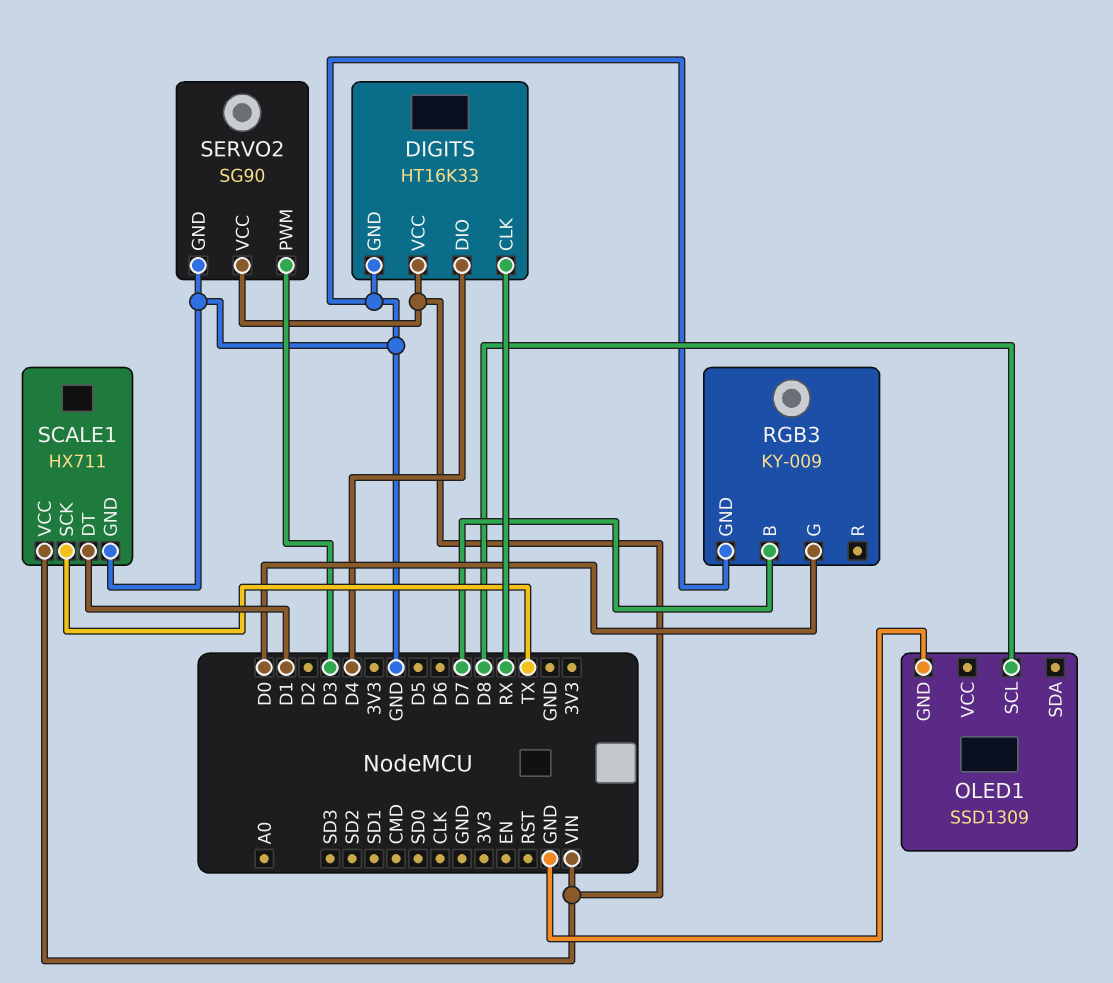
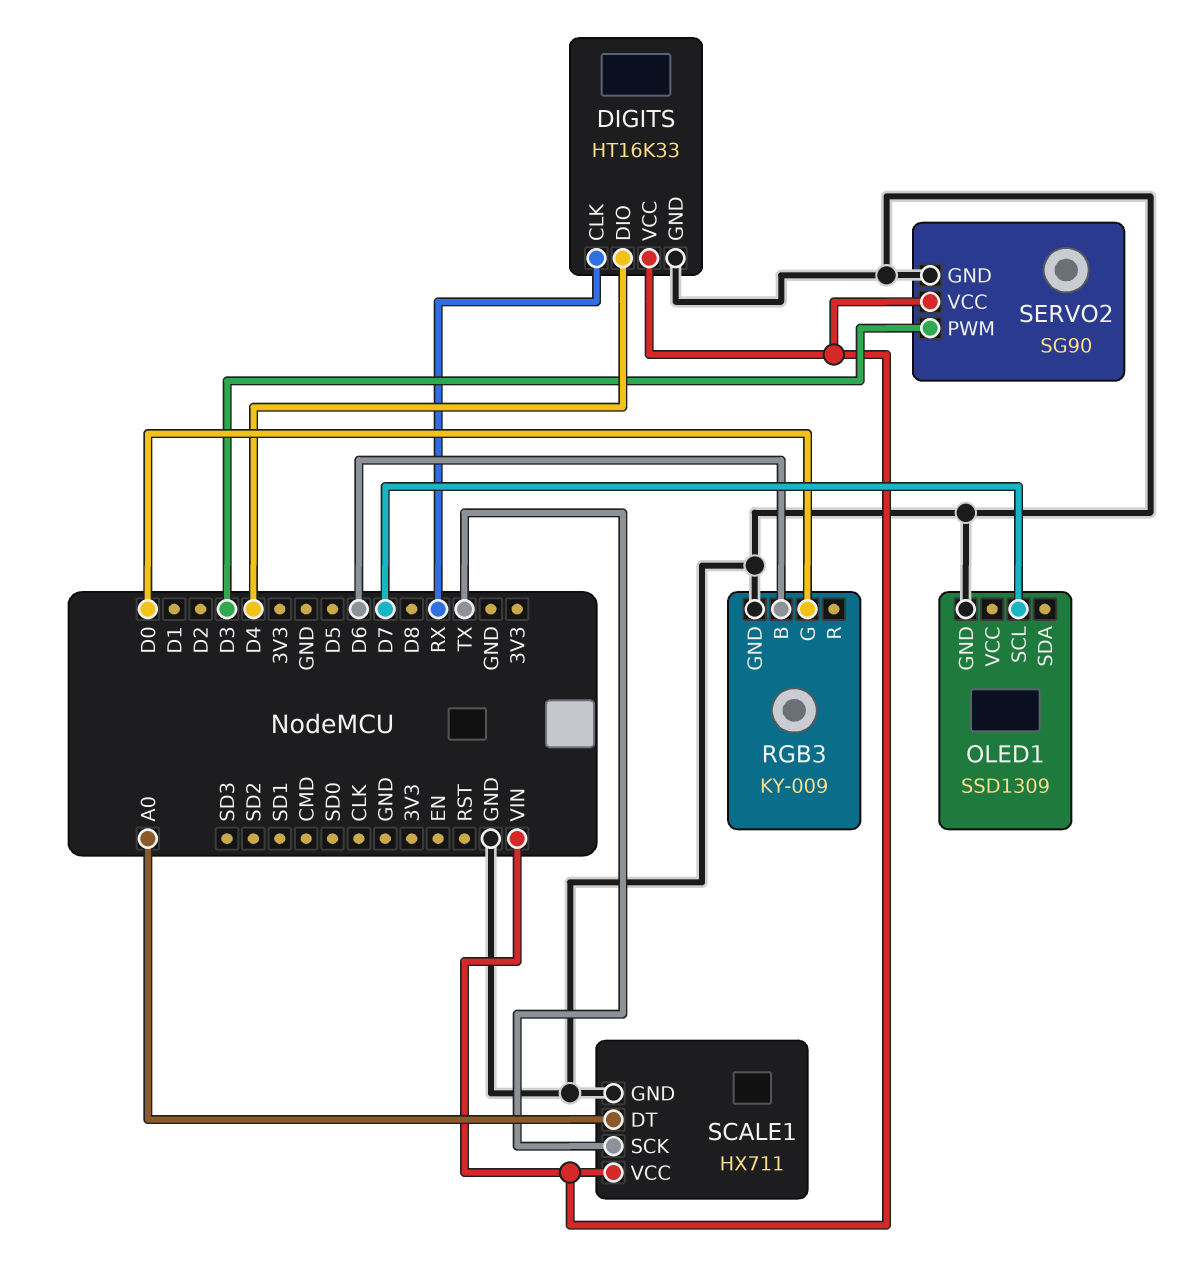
OLED1 pin SCL: D8 -> D7
RGB3 pin B: D7 -> D6
SCALE1 pin DT: D1 -> A0

